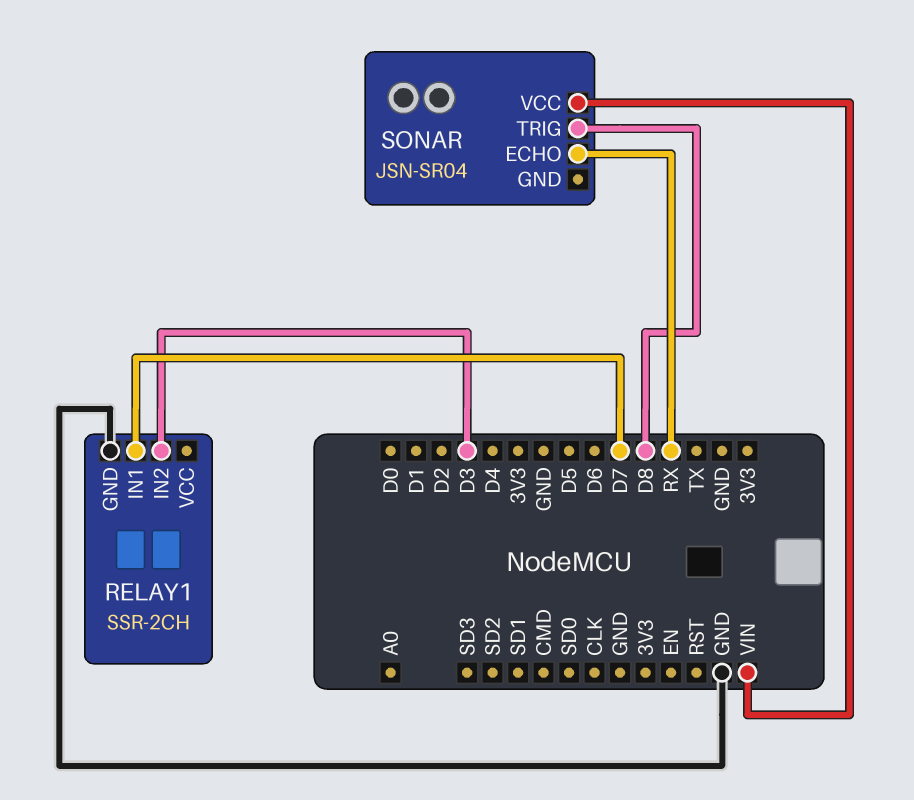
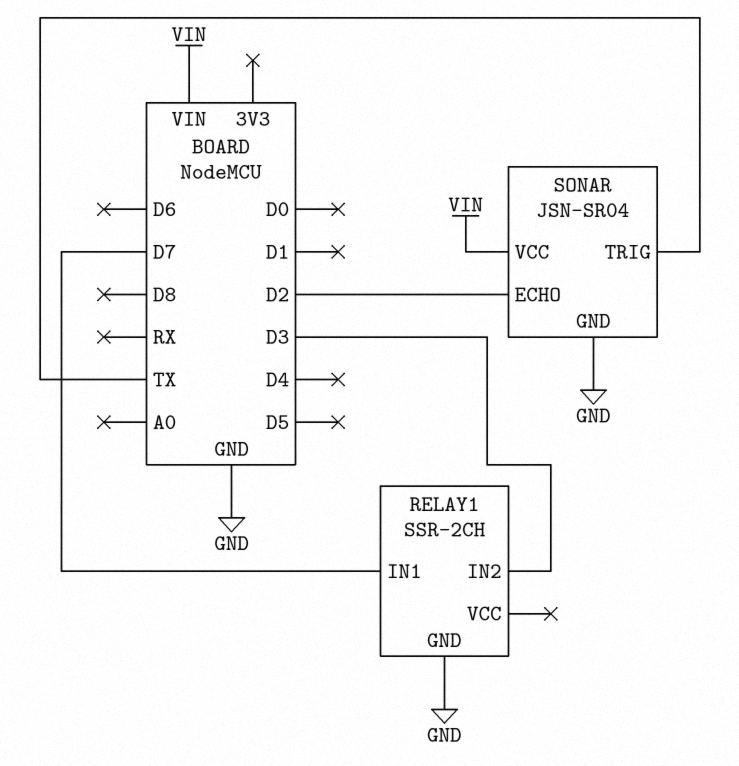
SONAR pin ECHO: RX -> D2
SONAR pin GND: none -> GND
SONAR pin TRIG: D8 -> TX

